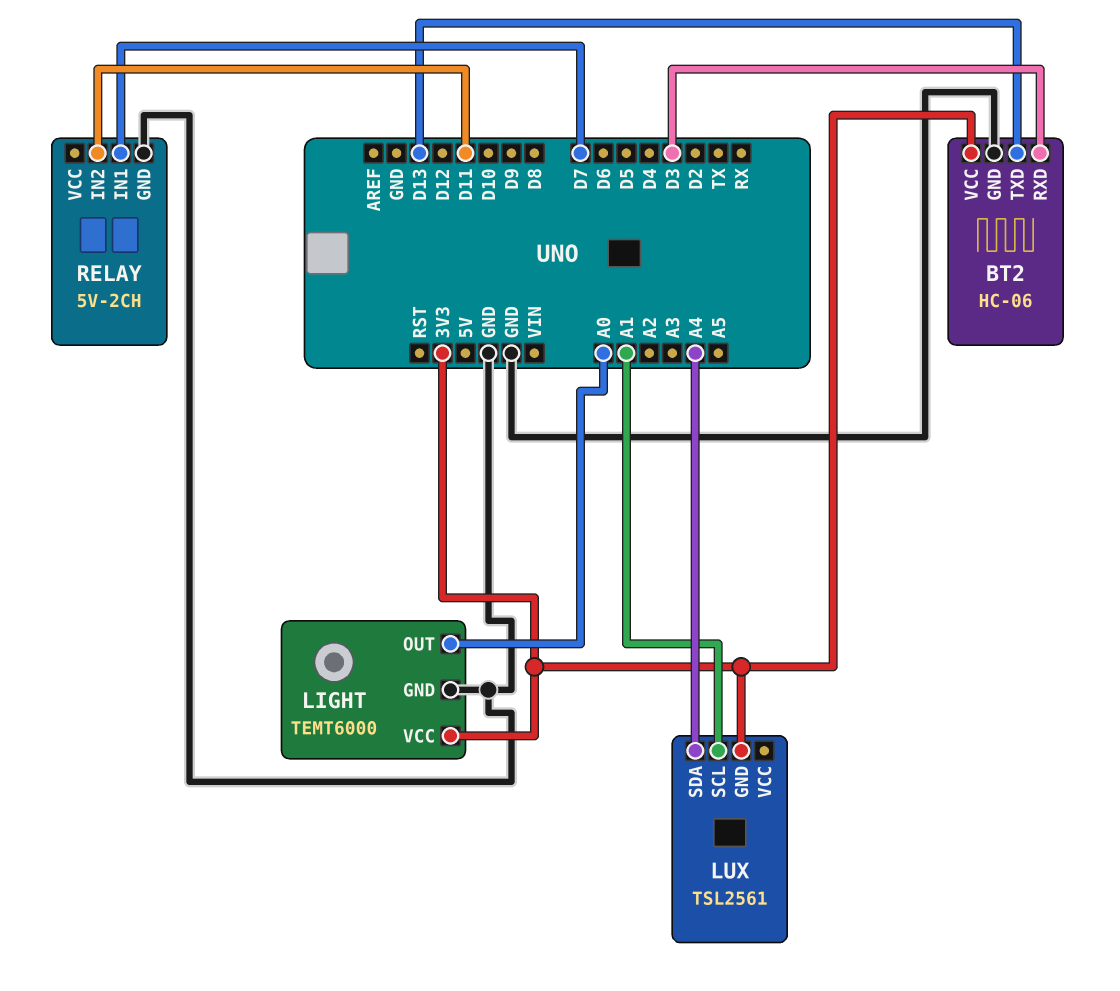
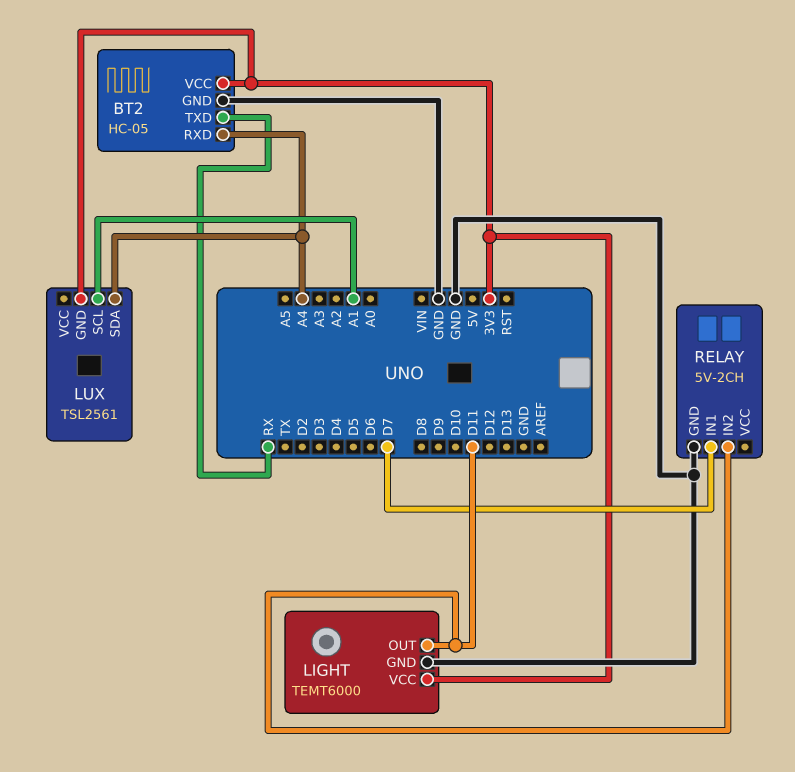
BT2: HC-06 -> HC-05
BT2 pin RXD: D3 -> A4
BT2 pin TXD: D13 -> RX
LIGHT pin OUT: A0 -> D11

